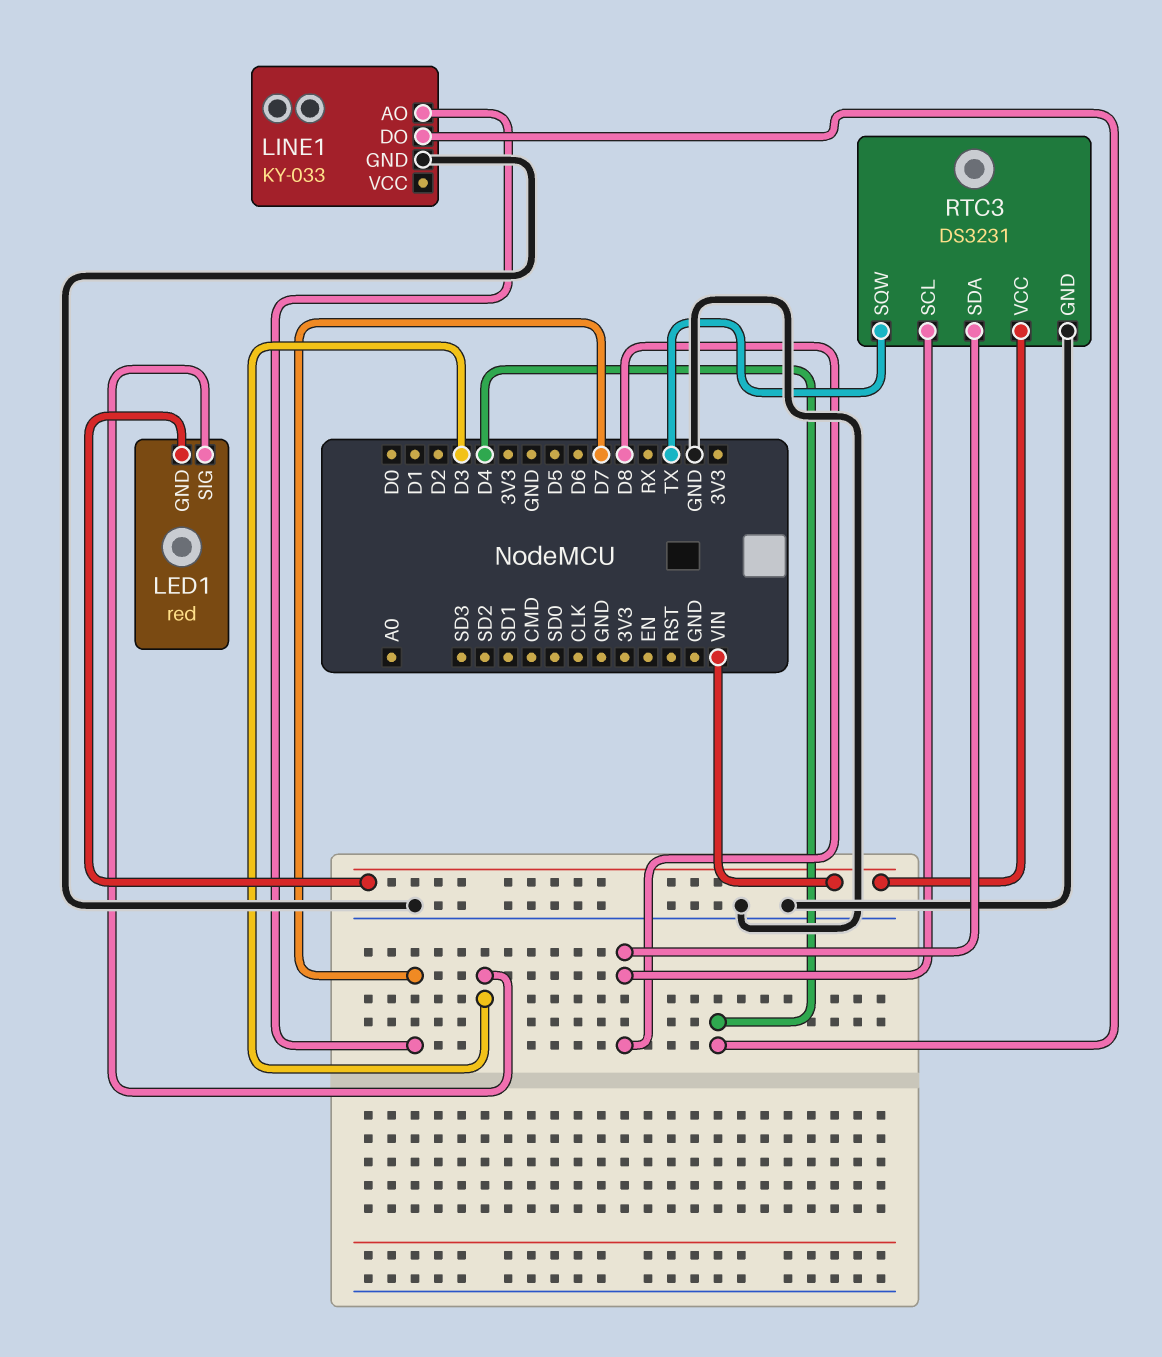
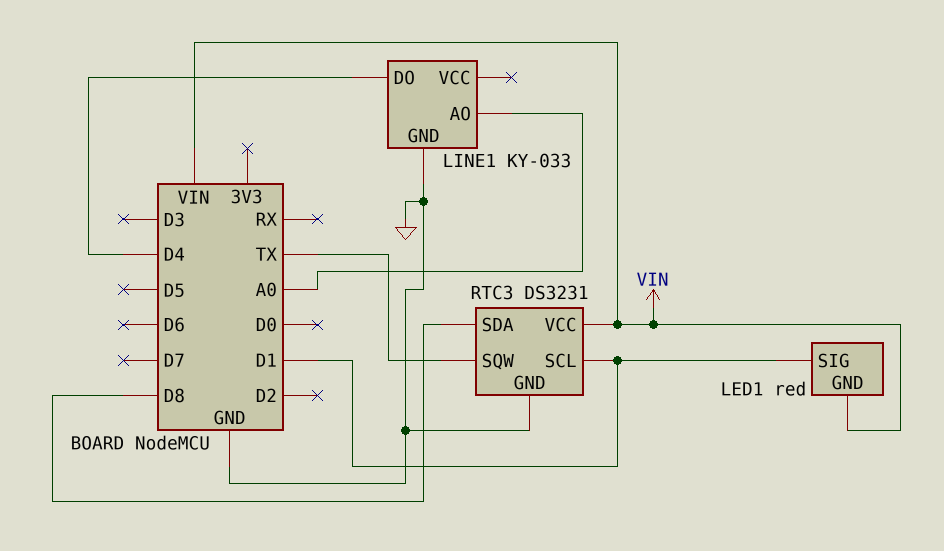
LED1 pin SIG: D3 -> D1
LINE1 pin AO: D7 -> A0
RTC3 pin SCL: D8 -> D1

